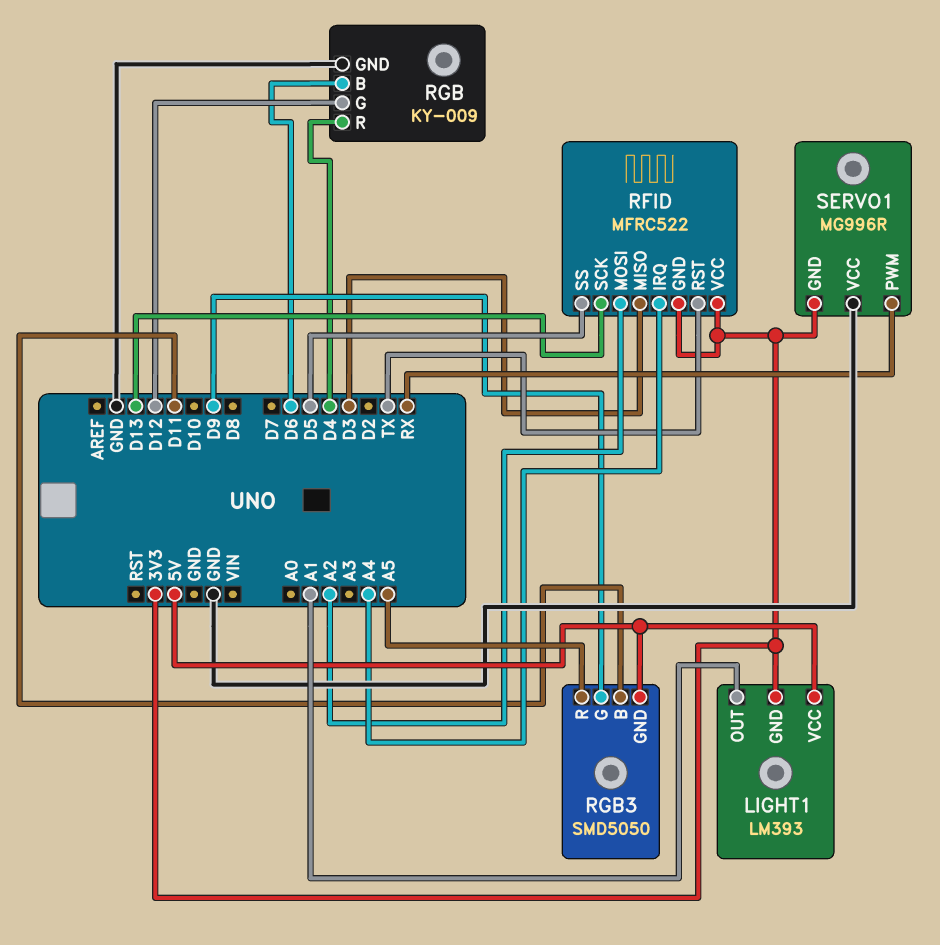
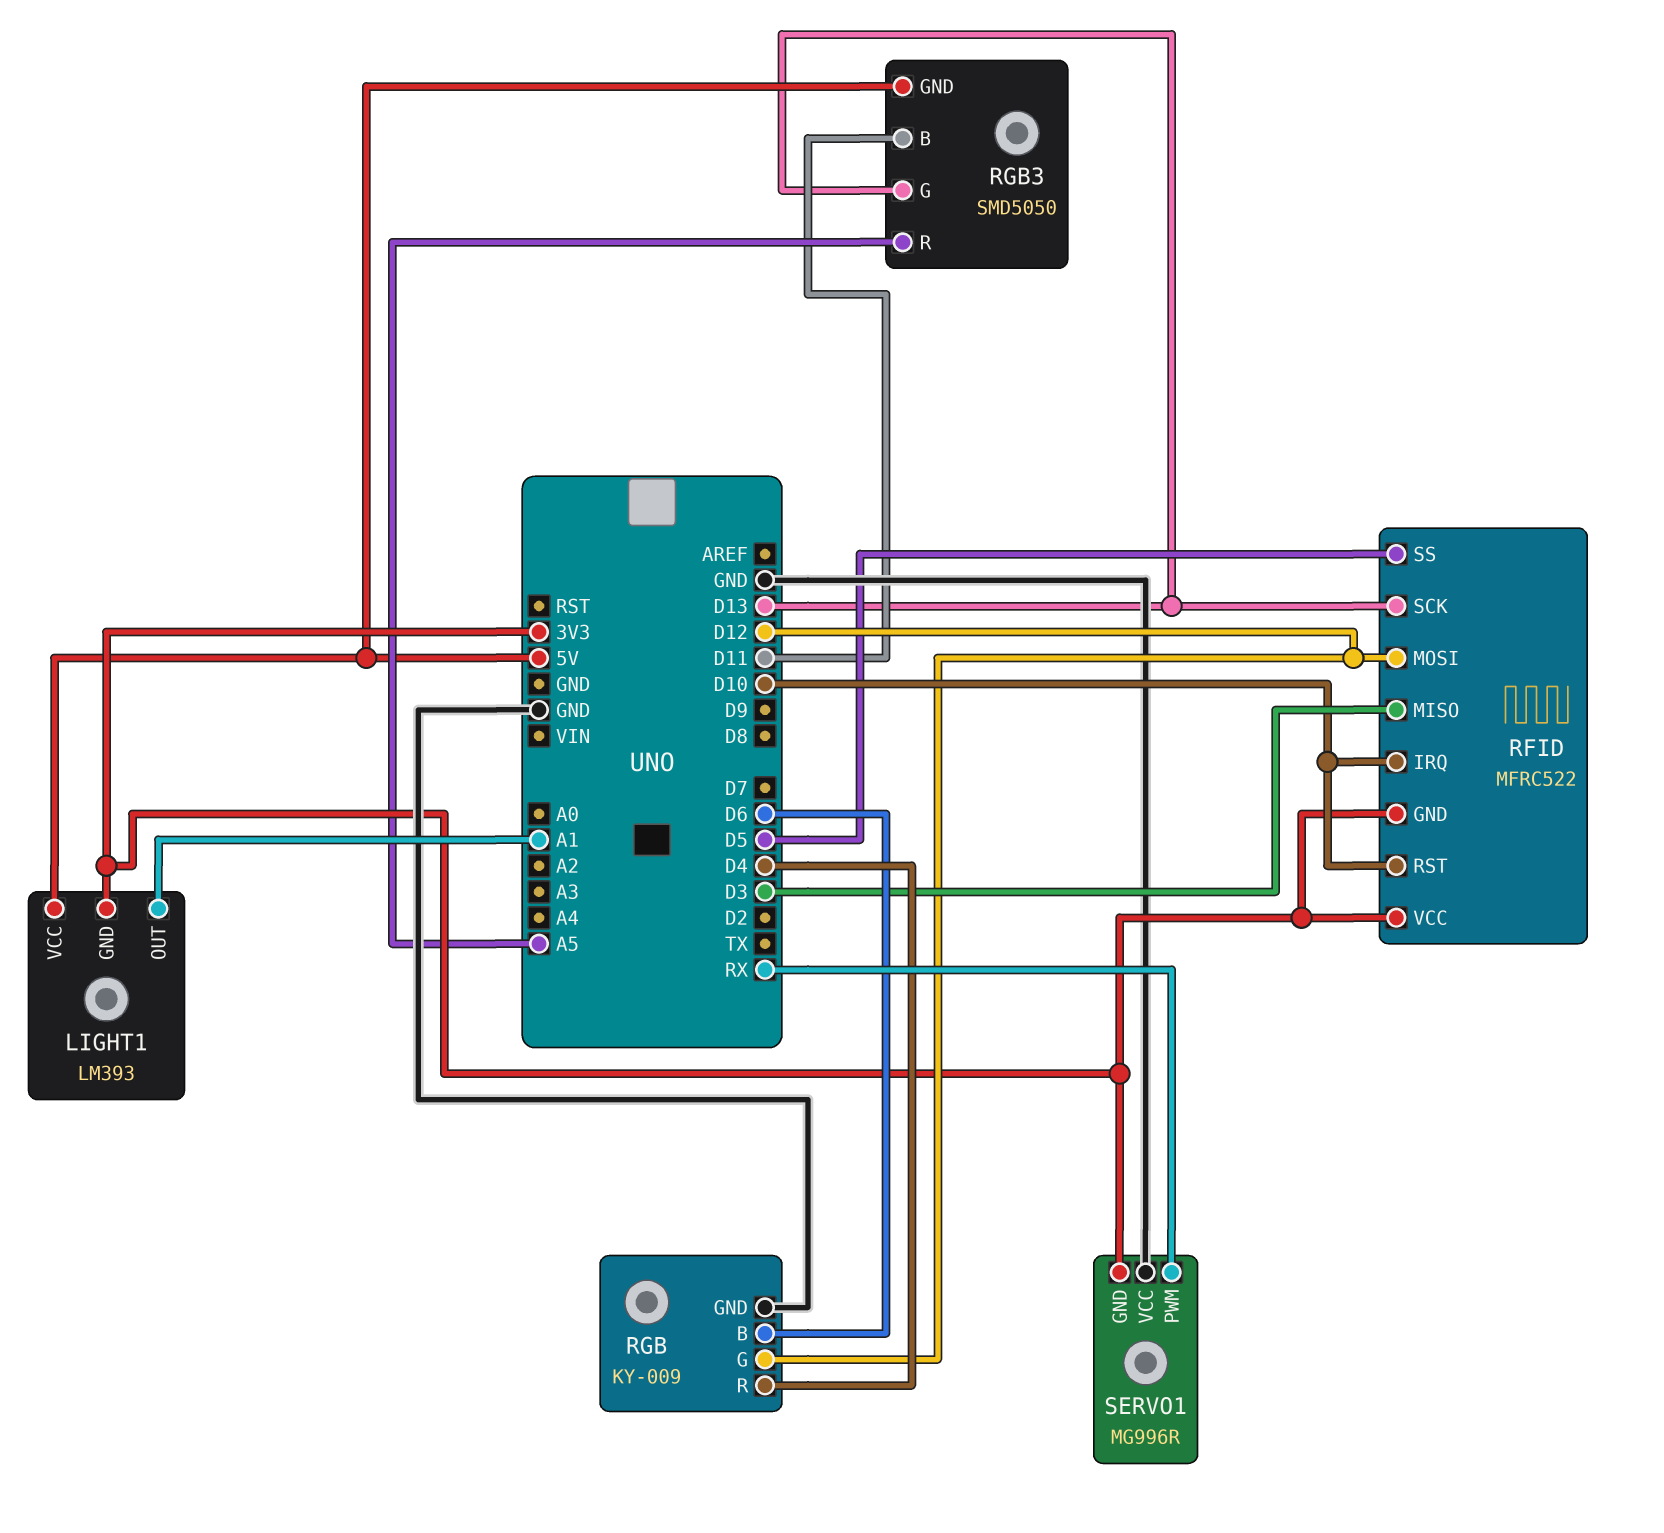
RFID pin IRQ: A4 -> D10
RFID pin MOSI: A2 -> D12
RFID pin RST: TX -> D10
RGB3 pin G: D9 -> D13

